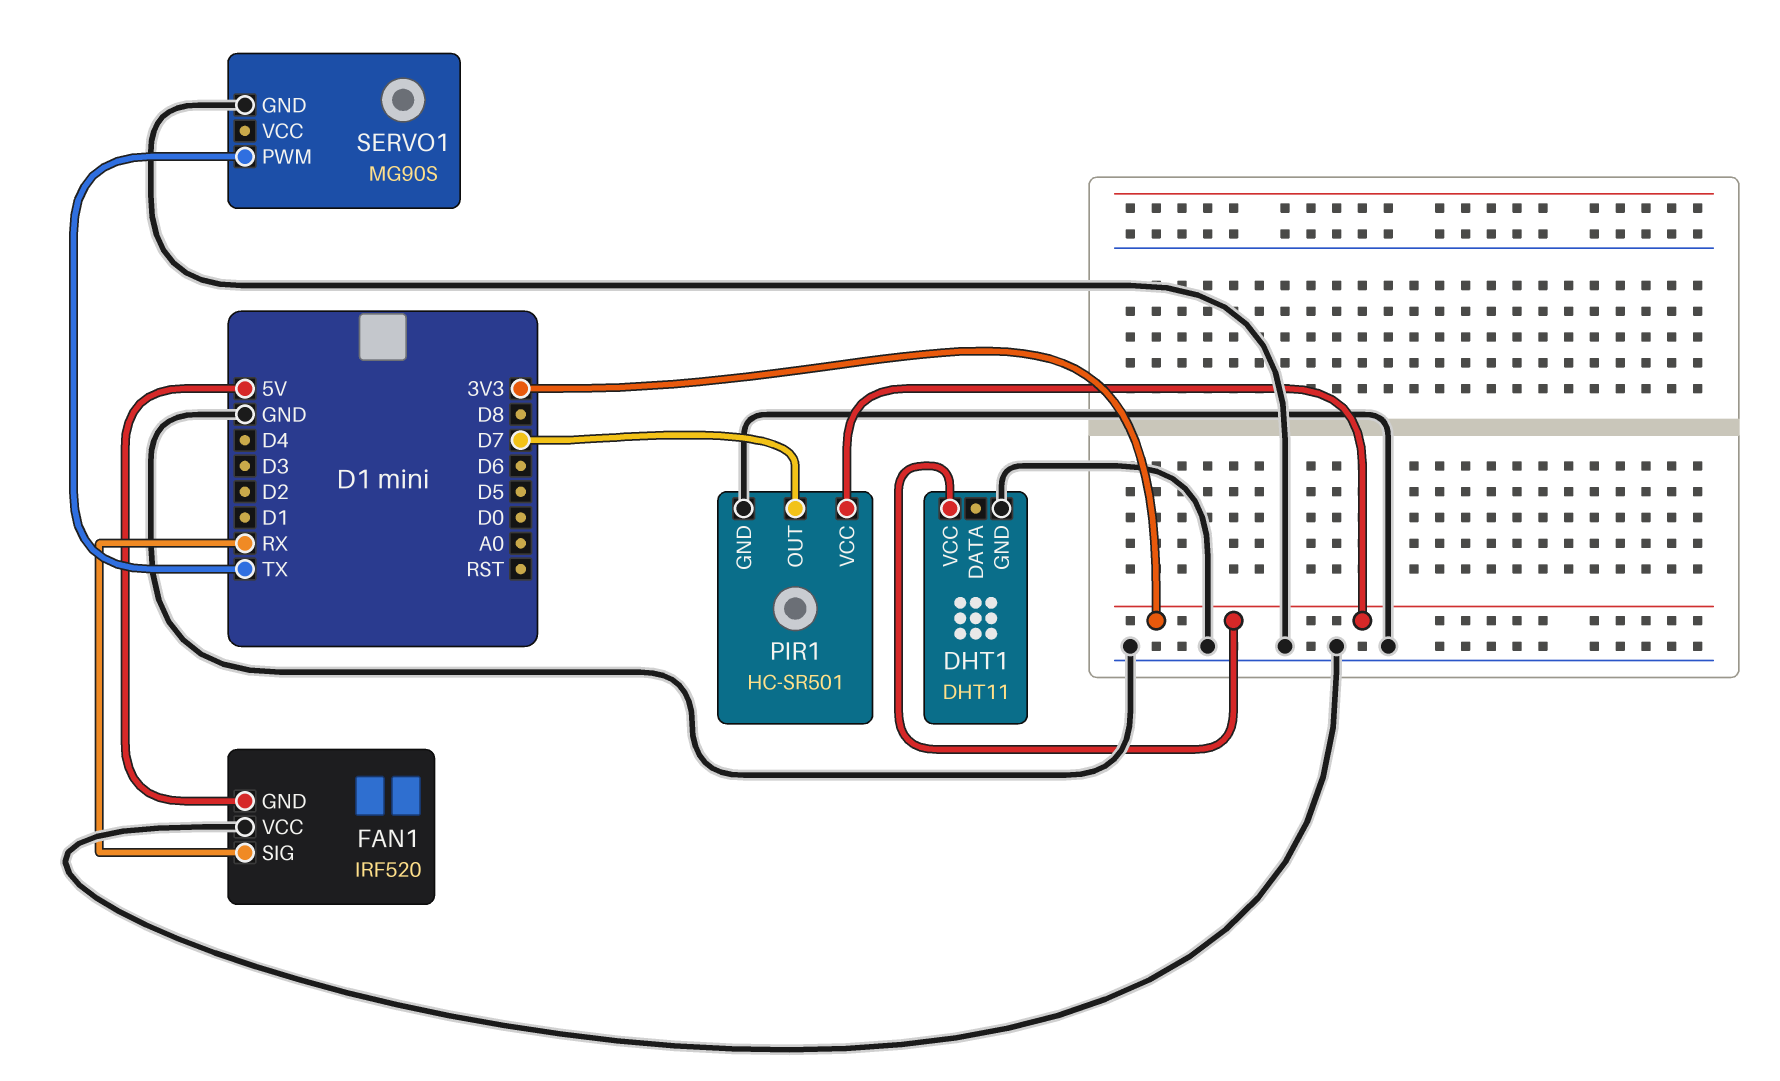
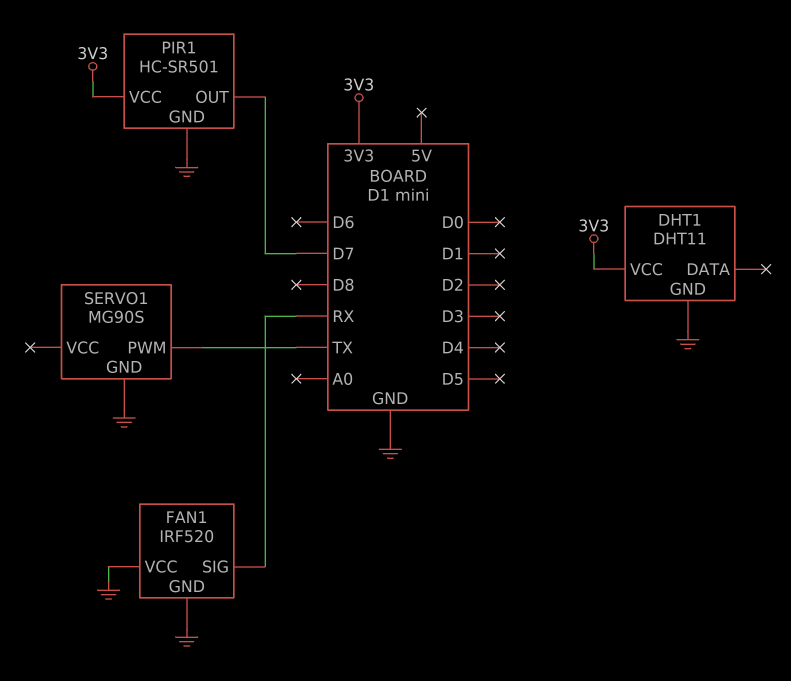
FAN1 pin GND: 5V -> GND

